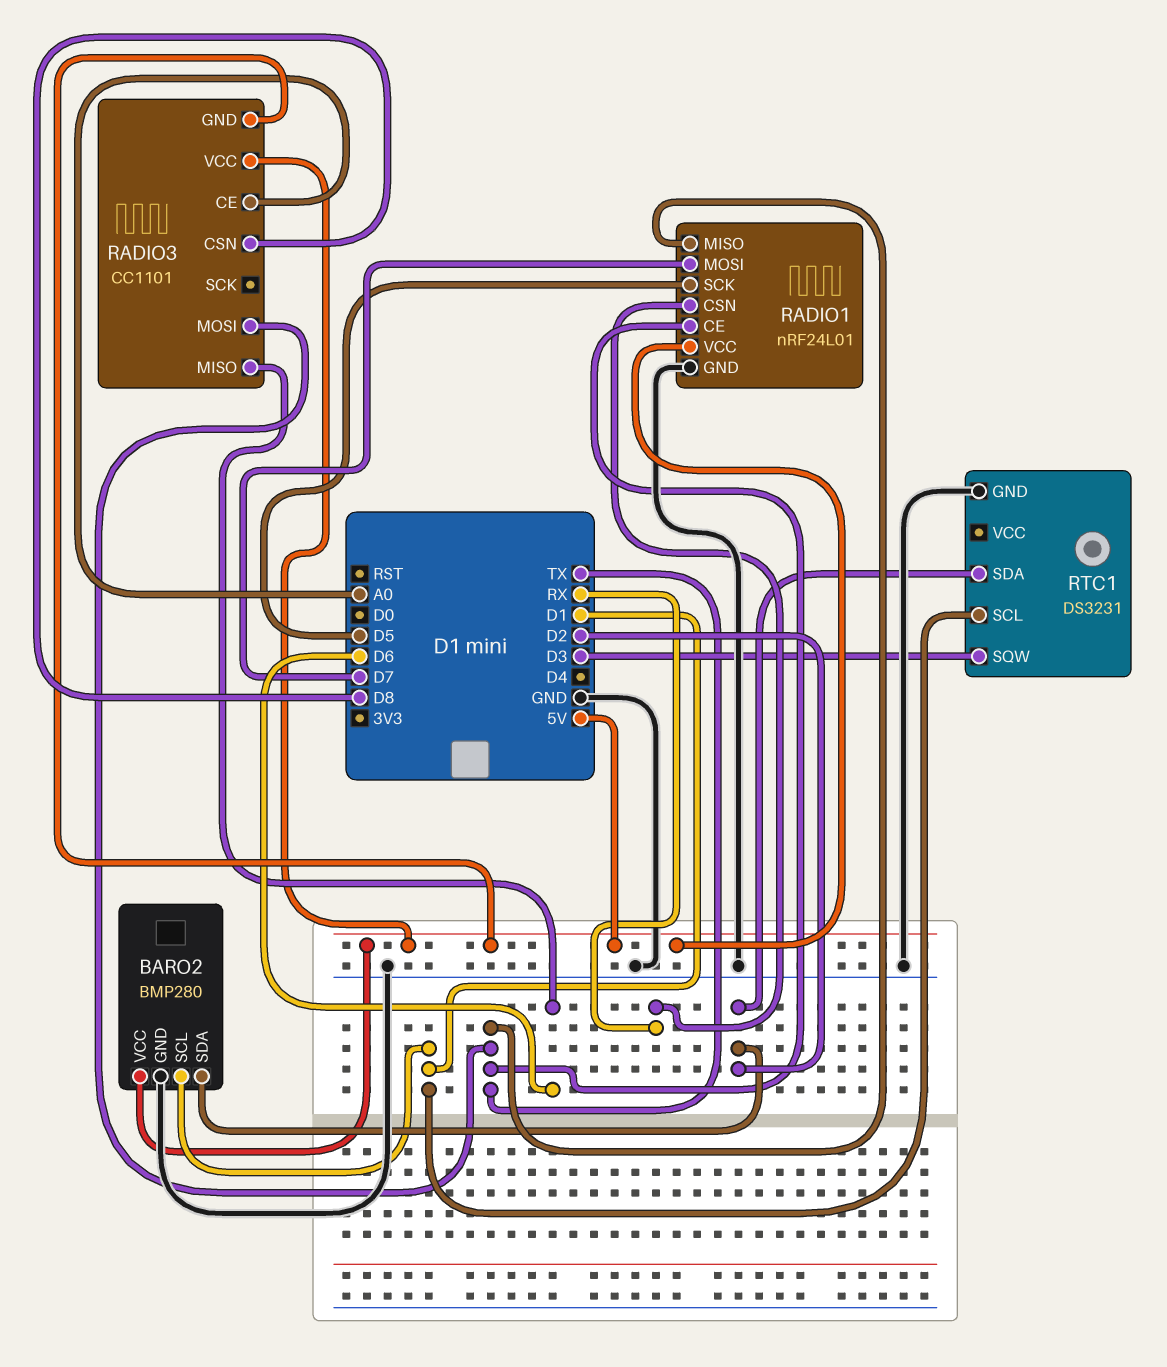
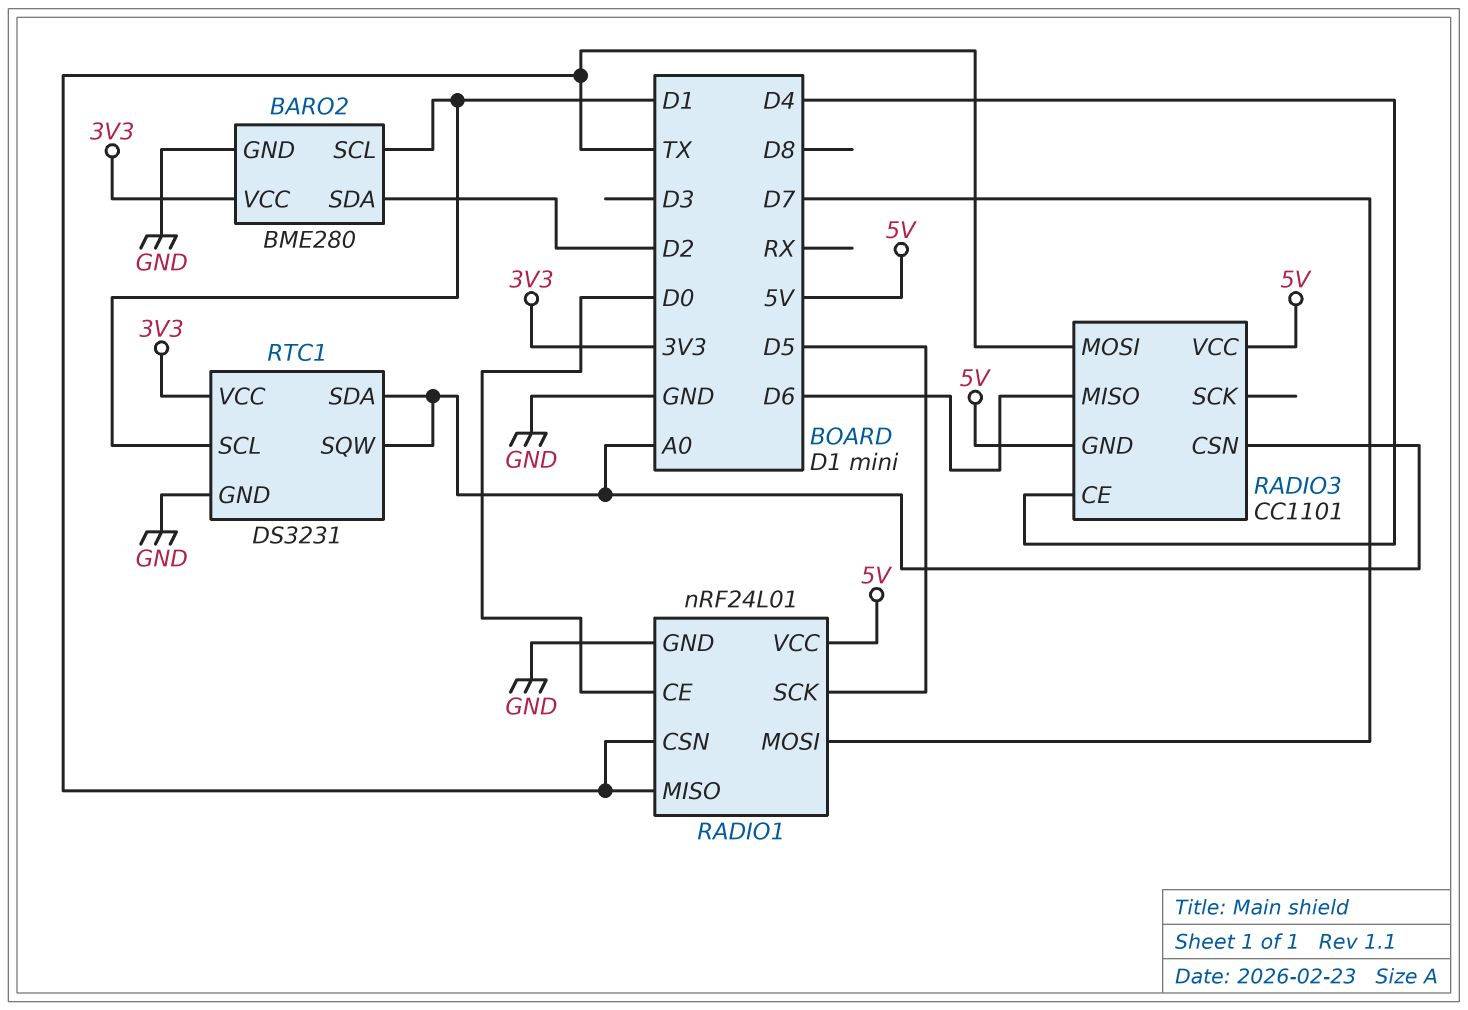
BARO2: BMP280 -> BME280
BARO2 pin VCC: 5V -> 3V3
RADIO1 pin CE: TX -> D0
RADIO1 pin CSN: RX -> TX
RADIO3 pin CE: A0 -> D4
RADIO3 pin CSN: D8 -> A0
RTC1 pin SDA: D2 -> A0
RTC1 pin SQW: D3 -> A0
RTC1 pin VCC: none -> 3V3

